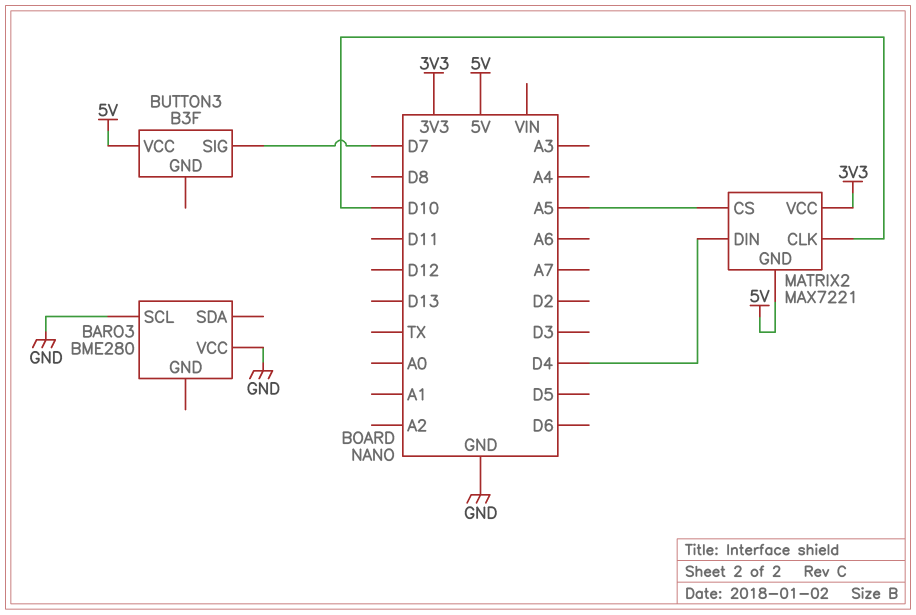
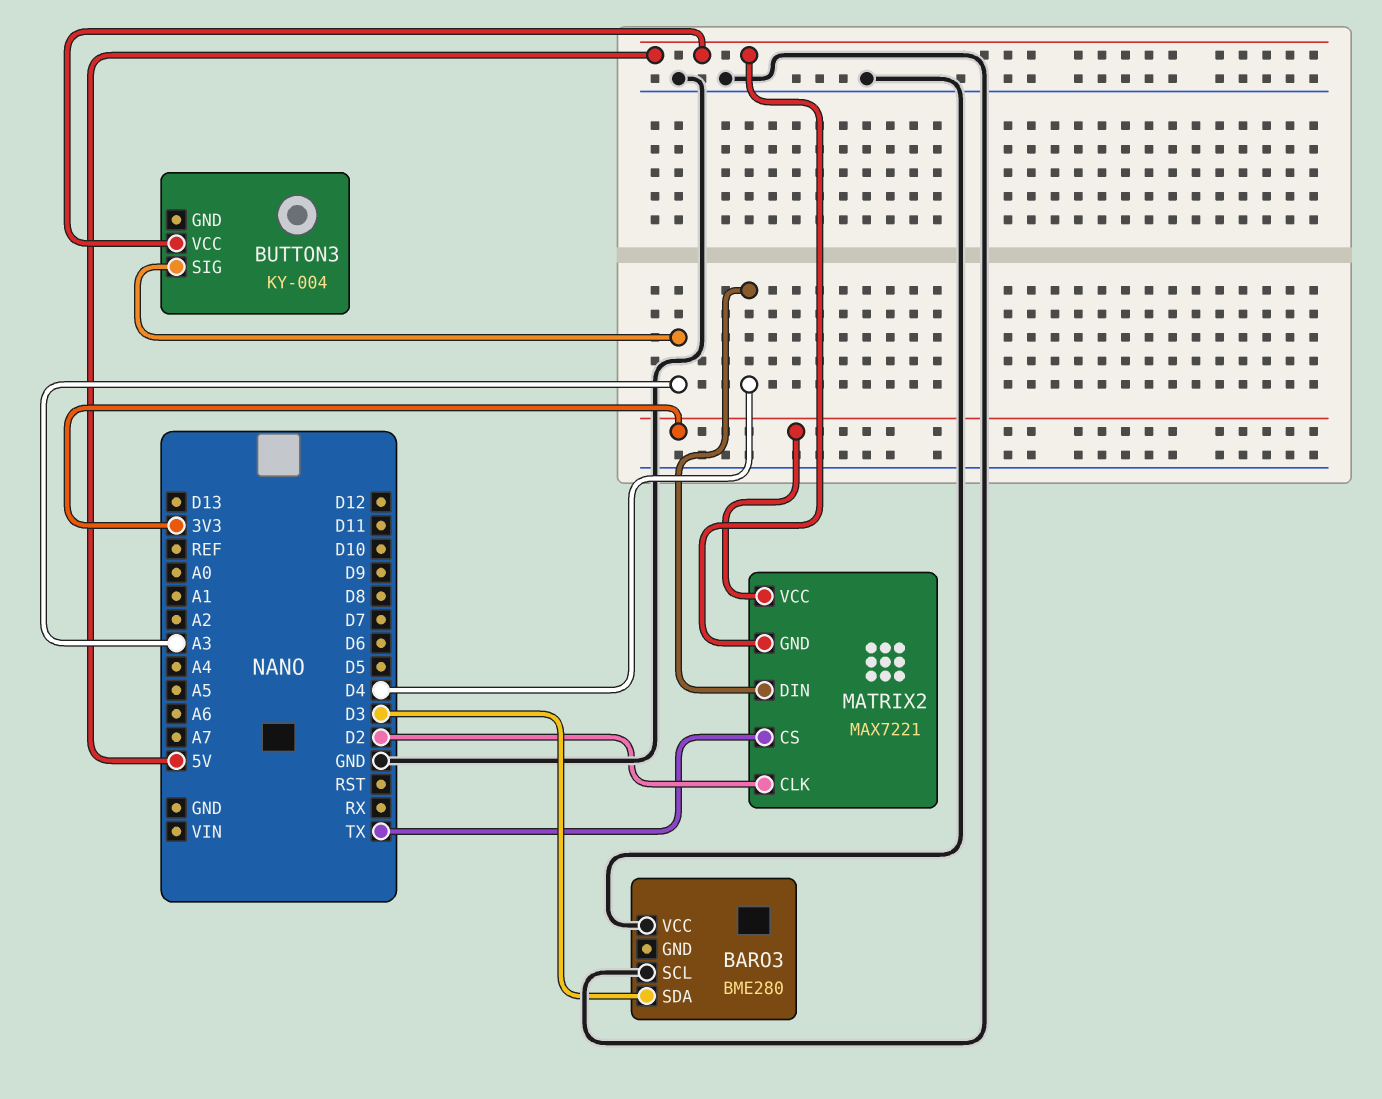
BARO3 pin SDA: none -> D3
BUTTON3: B3F -> KY-004
BUTTON3 pin SIG: D7 -> A3
MATRIX2 pin CLK: D10 -> D2
MATRIX2 pin CS: A5 -> TX

